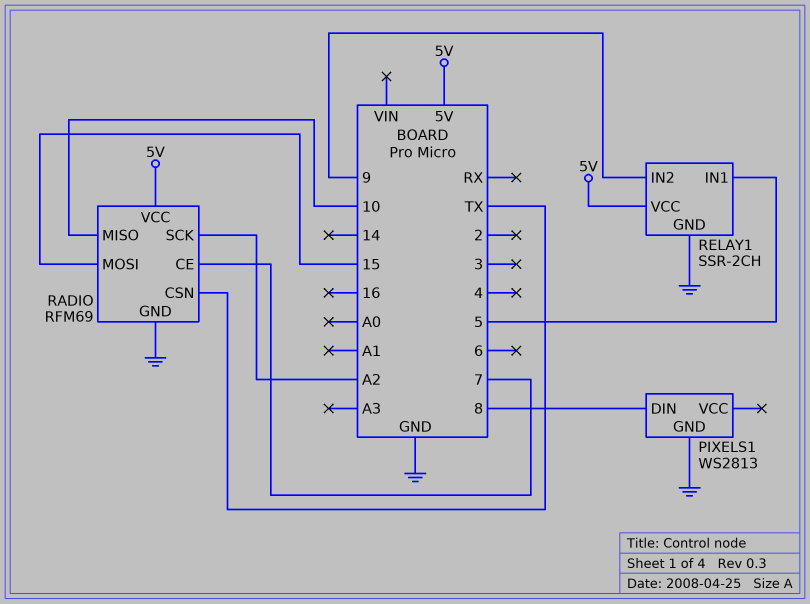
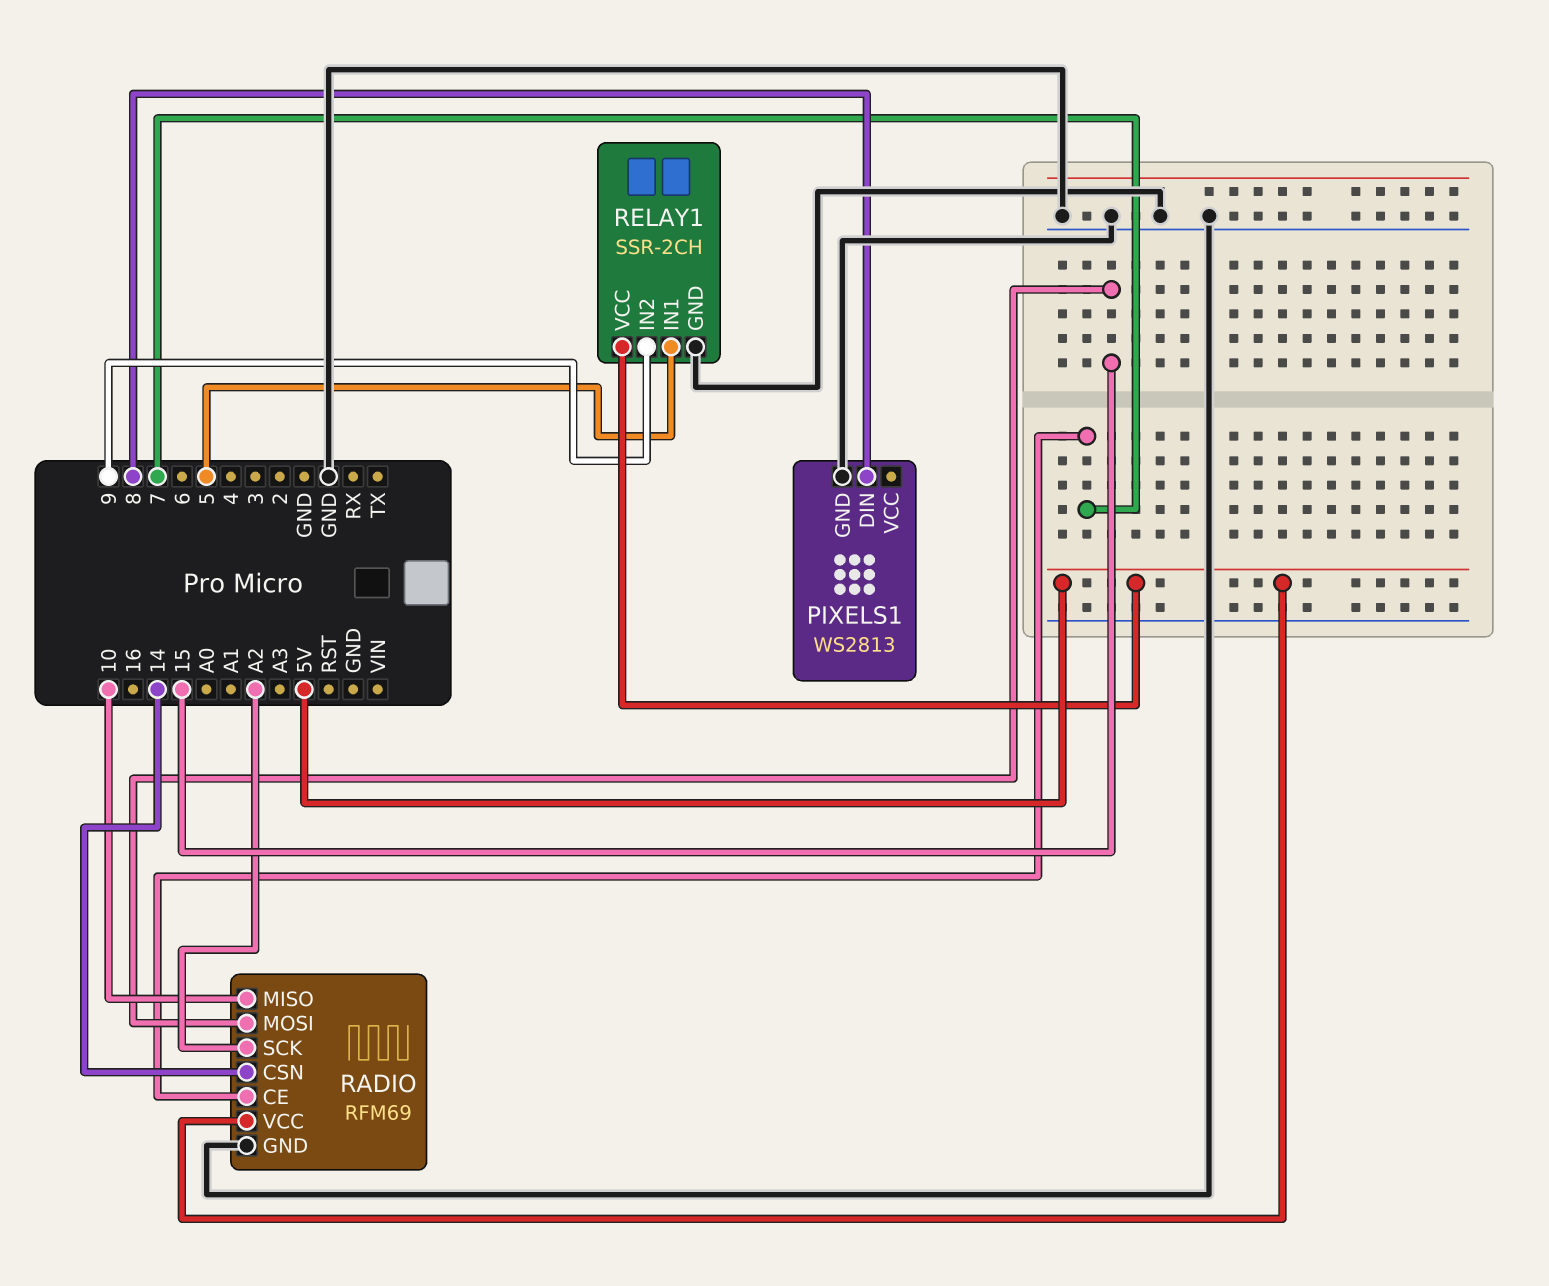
RADIO pin CSN: TX -> 14

